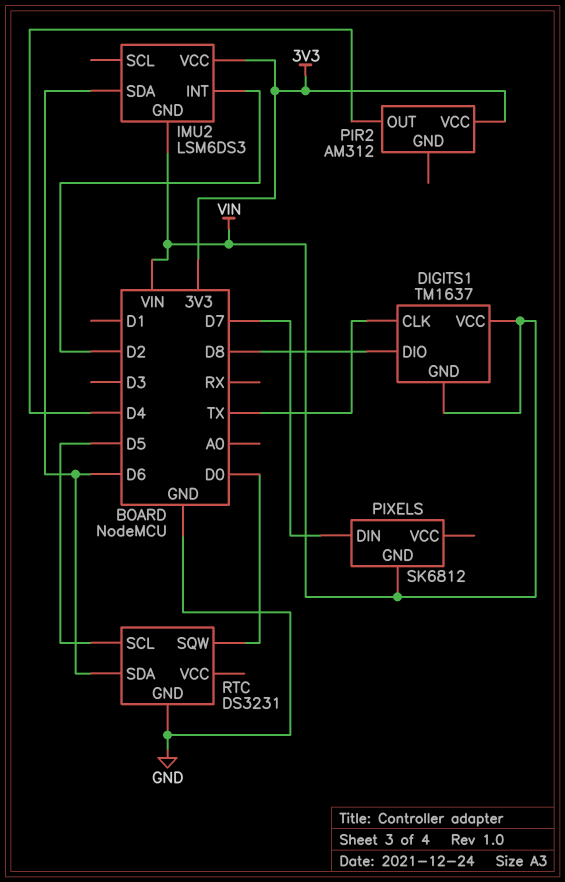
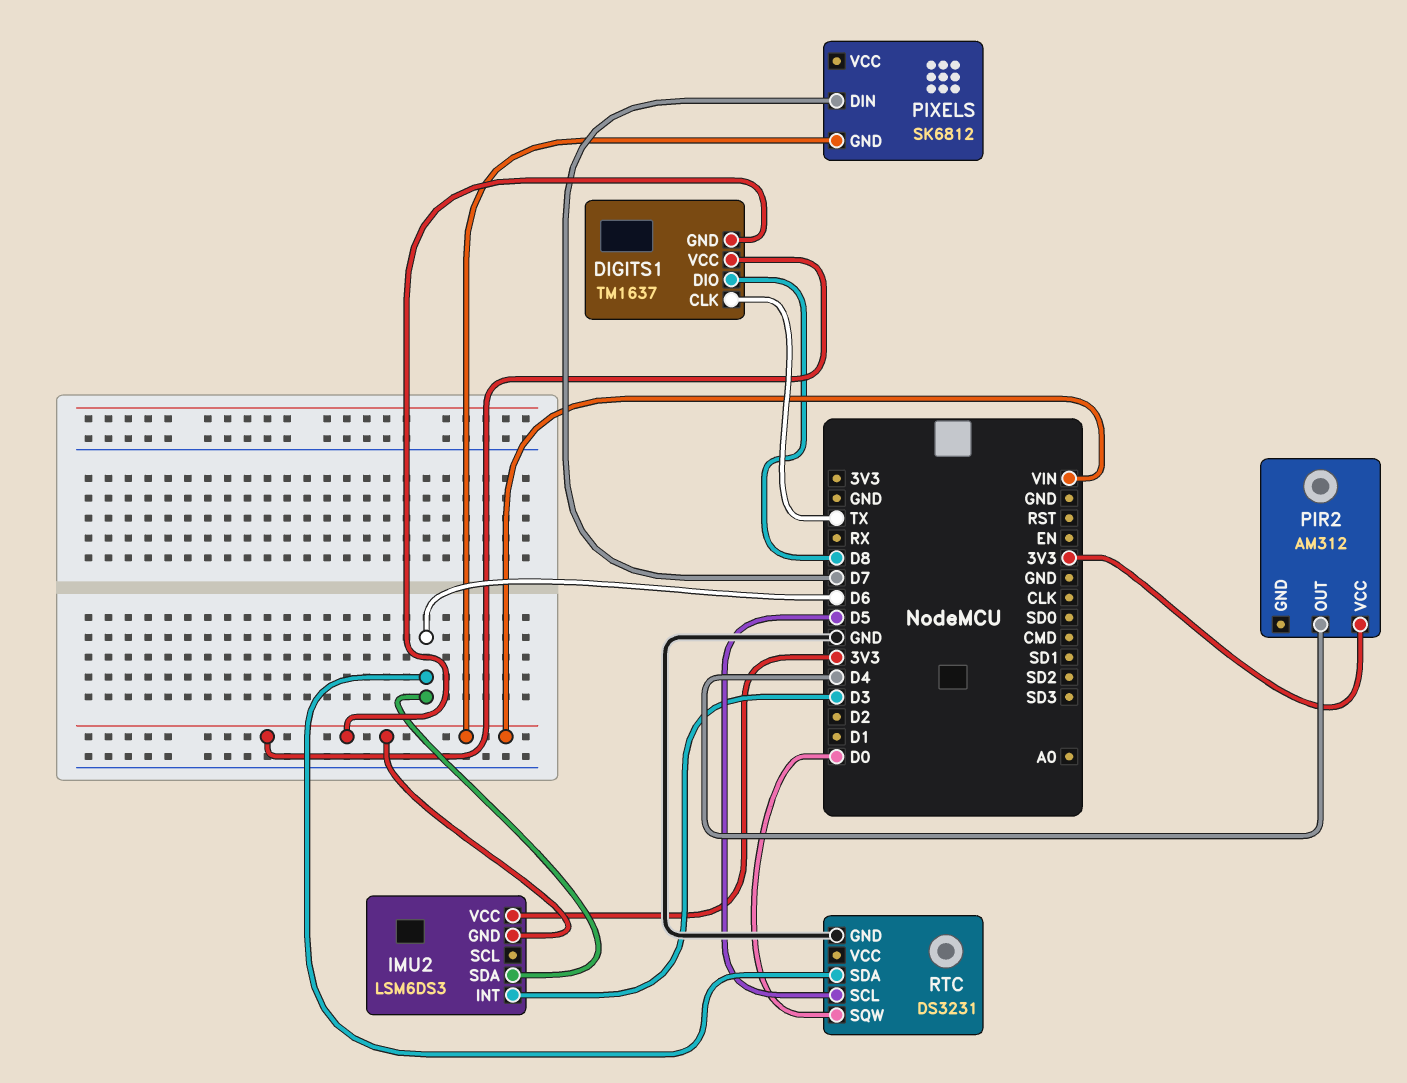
IMU2 pin INT: D2 -> D3

